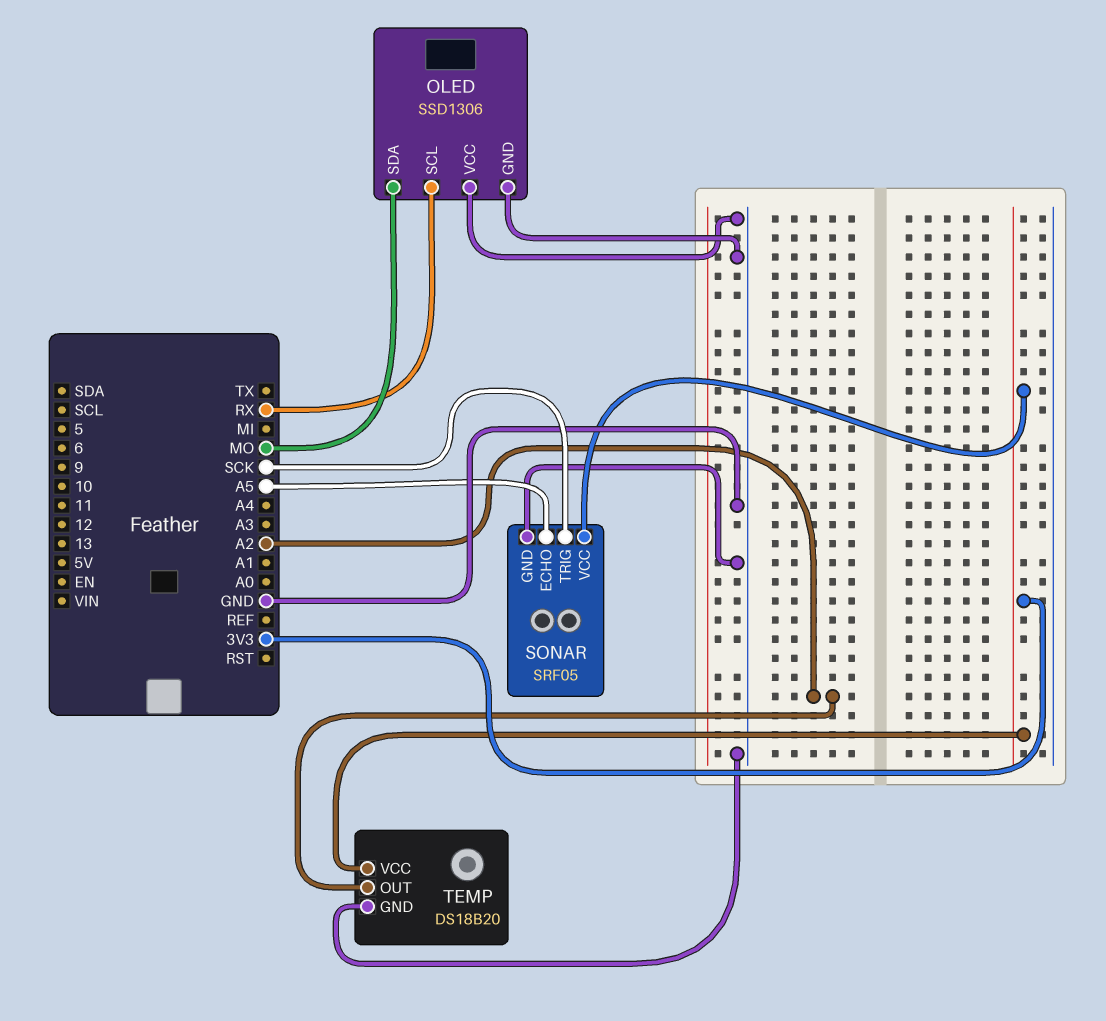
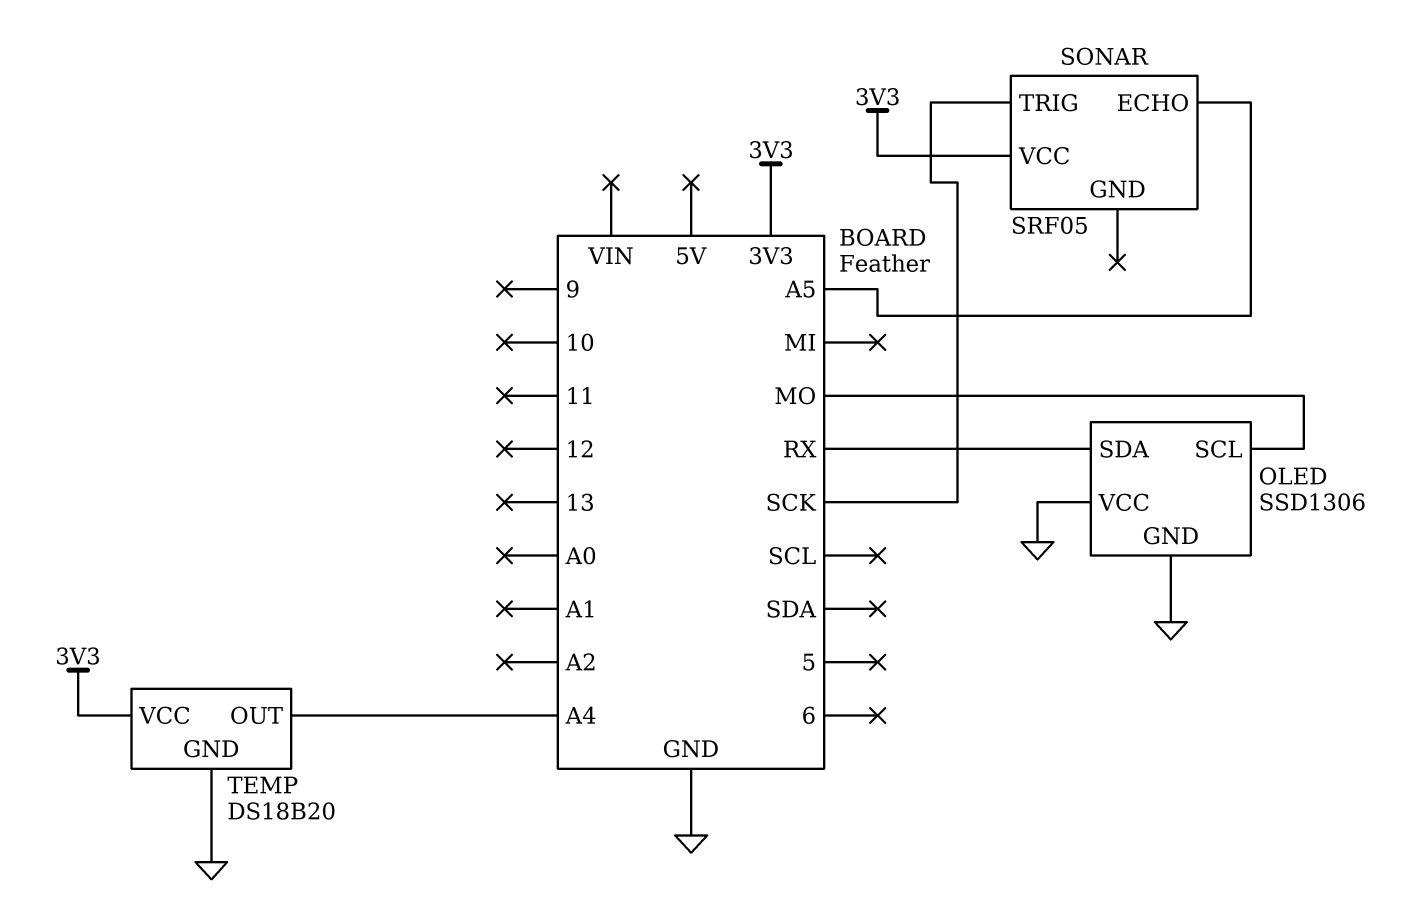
OLED pin SCL: RX -> MO
OLED pin SDA: MO -> RX
SONAR pin GND: GND -> none
TEMP pin OUT: A2 -> A4

